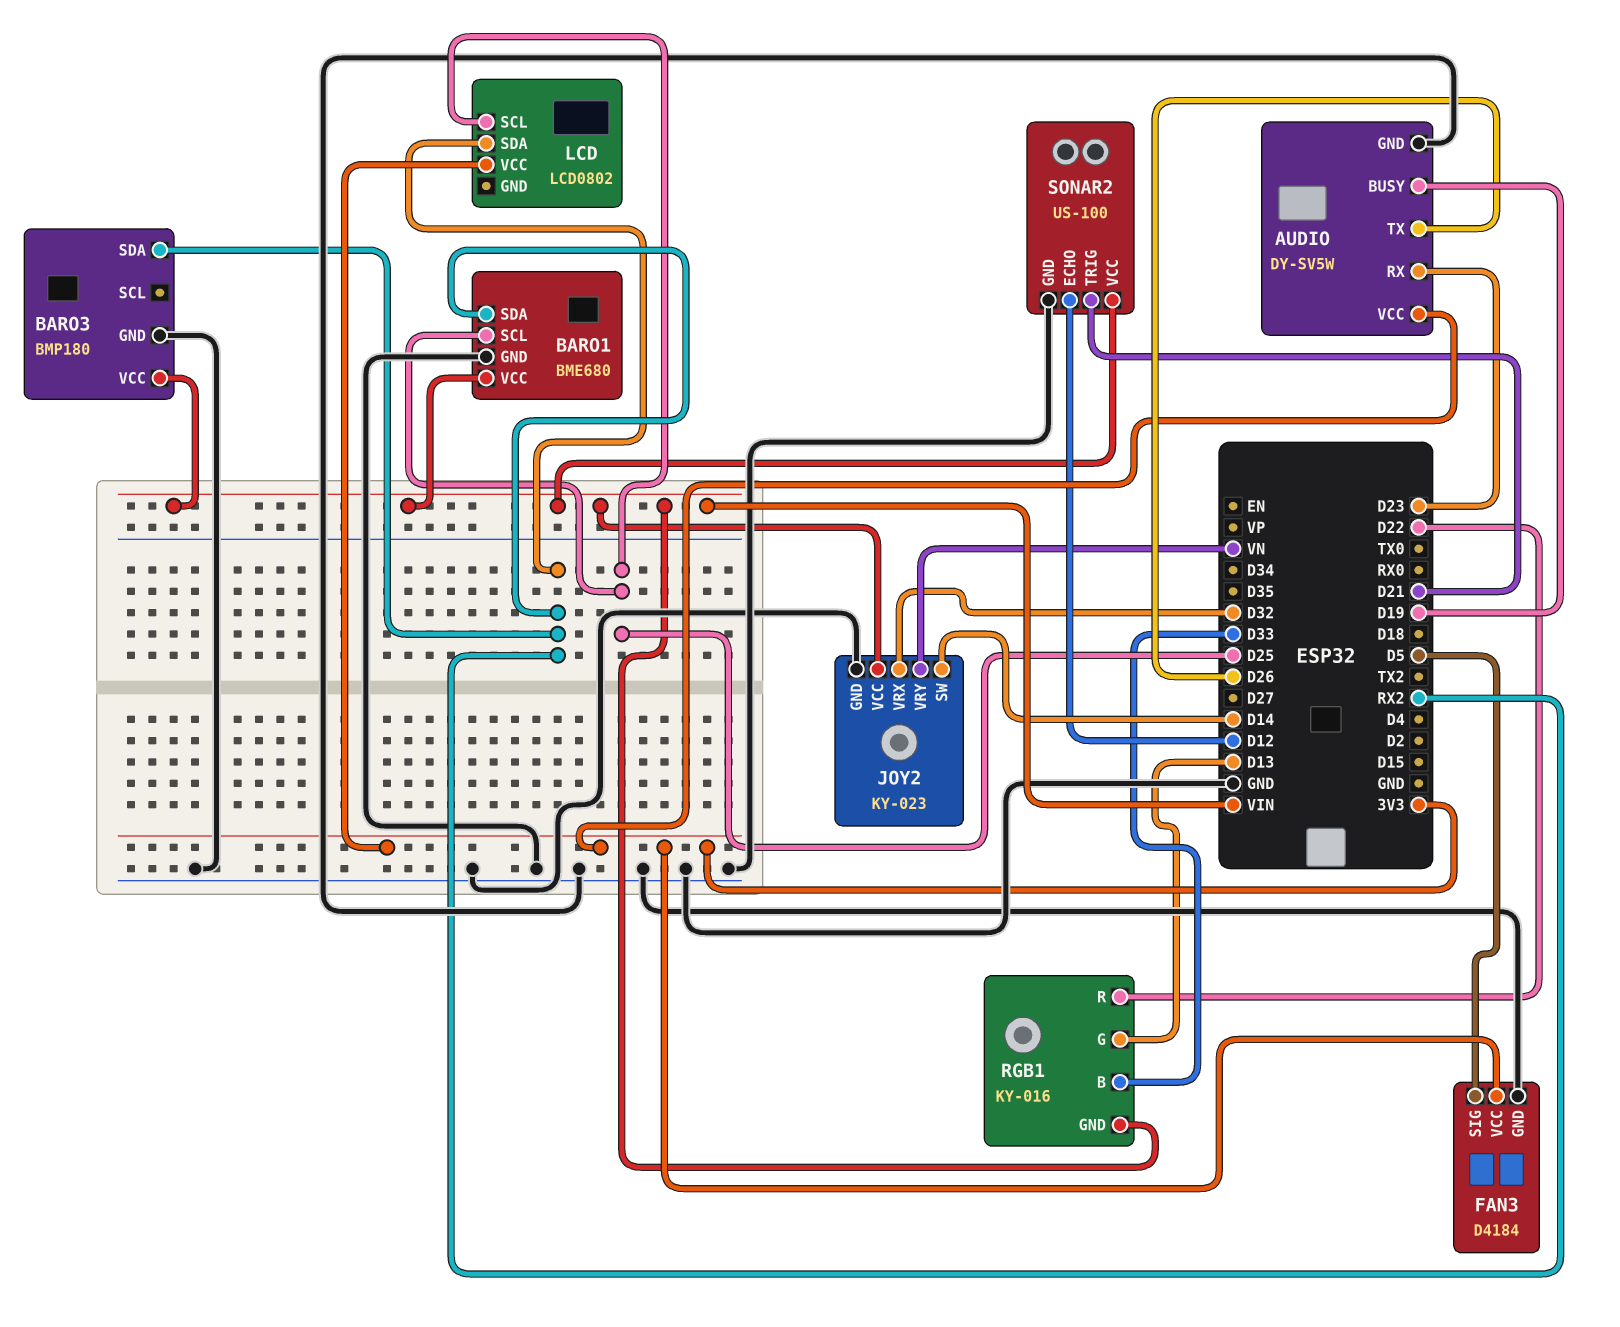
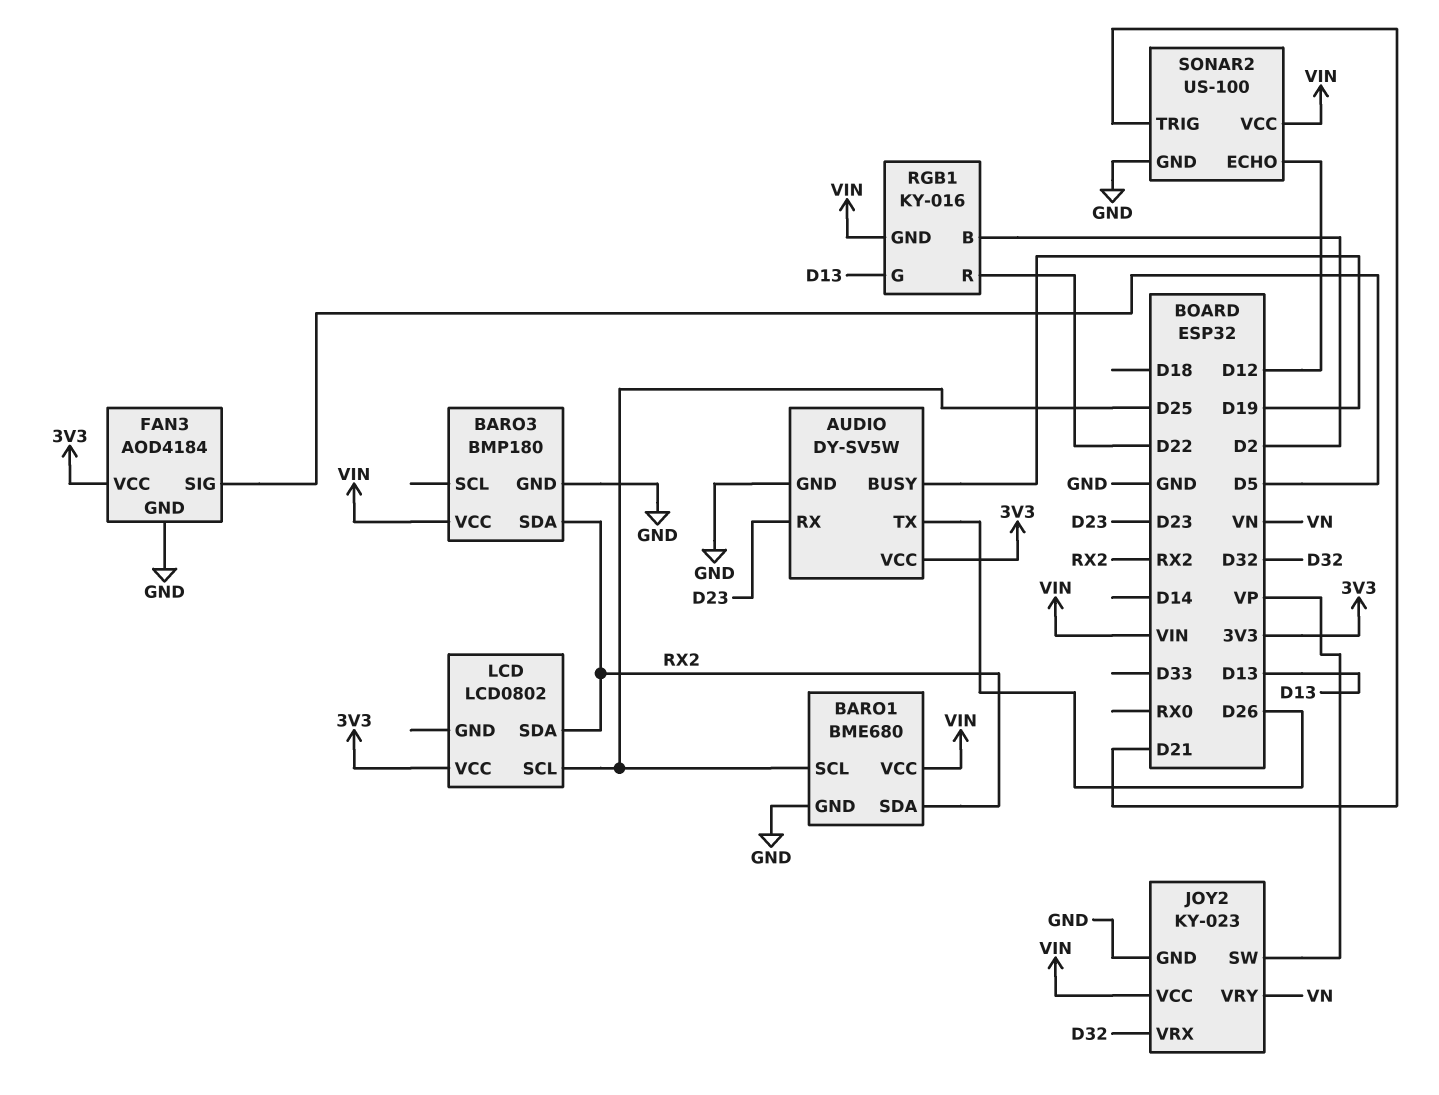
FAN3: D4184 -> AOD4184
JOY2 pin SW: D14 -> VP
RGB1 pin B: D33 -> D2

